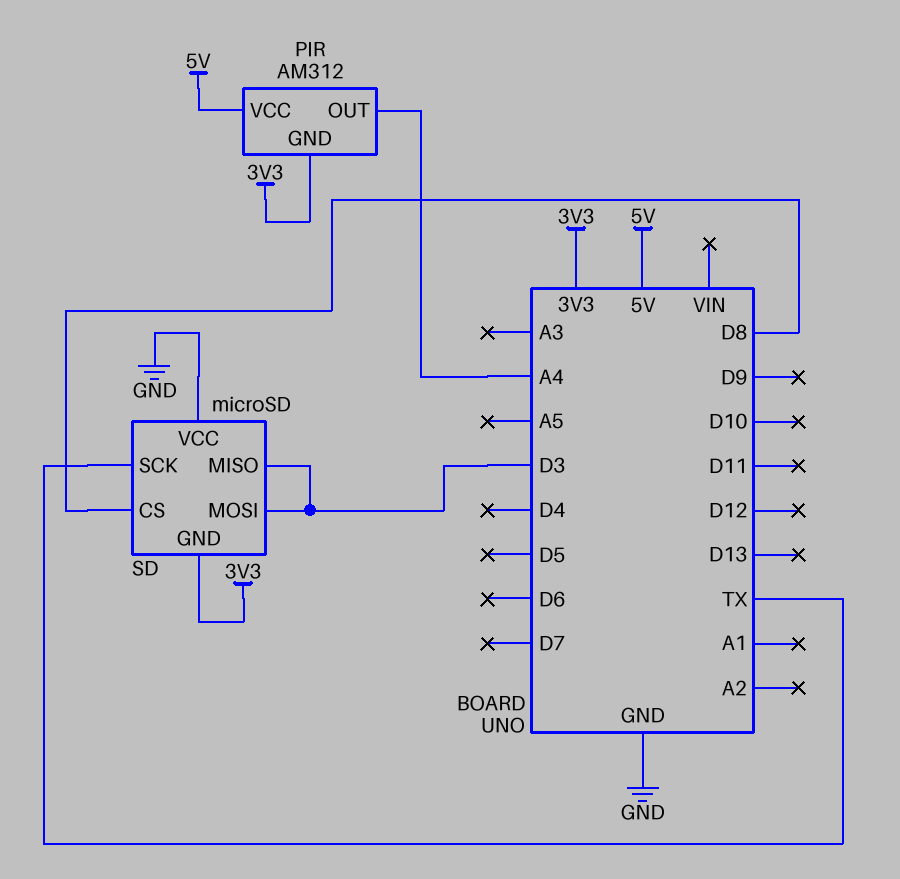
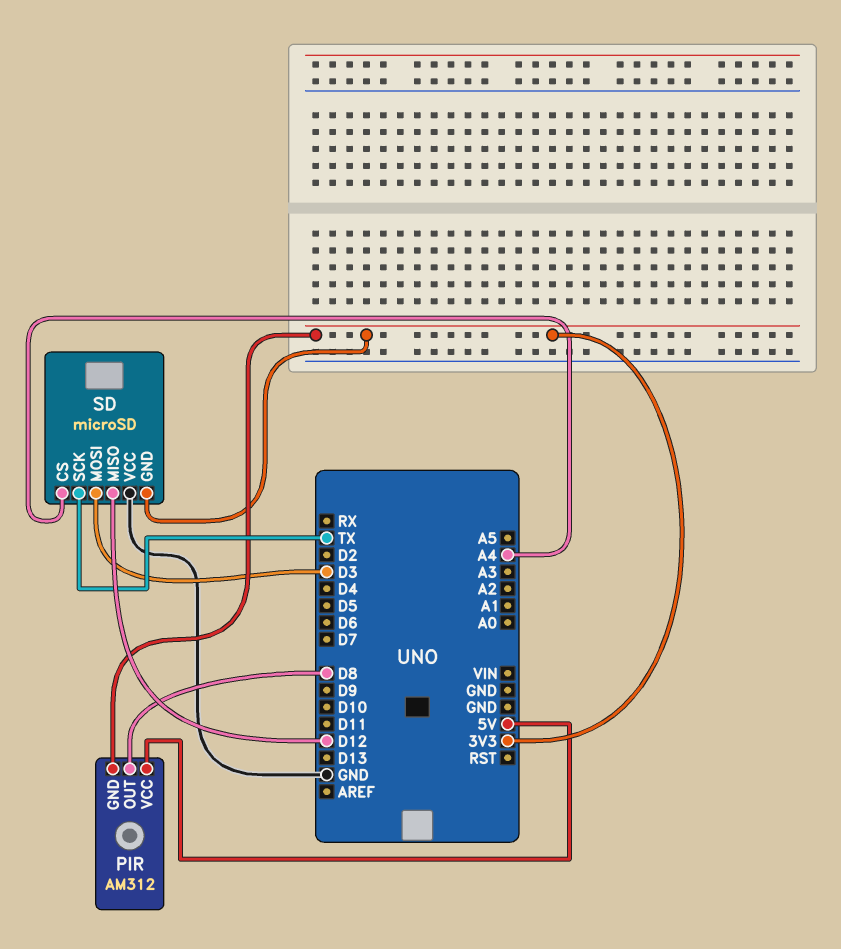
PIR pin OUT: A4 -> D8
SD pin CS: D8 -> A4
SD pin MISO: D3 -> D12

